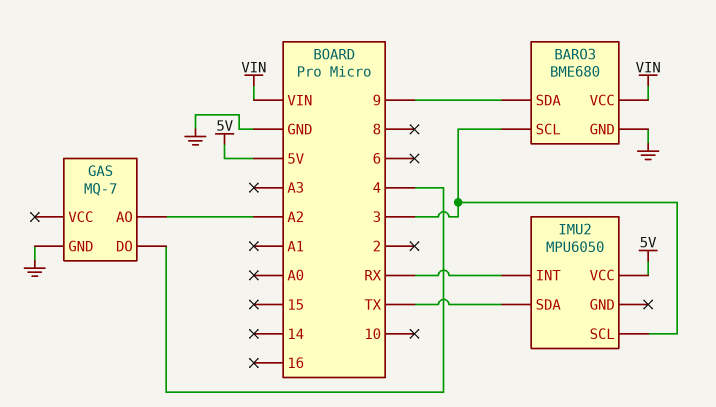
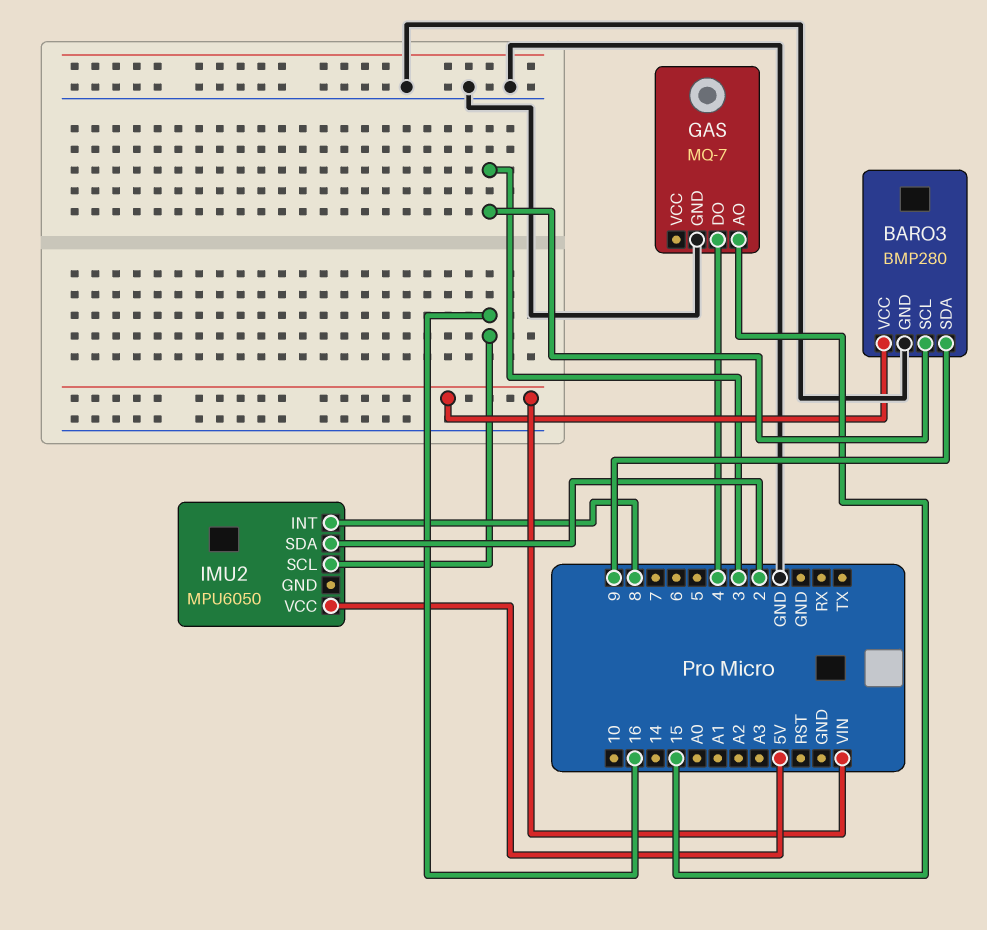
BARO3: BME680 -> BMP280
GAS pin AO: A2 -> 15
IMU2 pin INT: RX -> 8
IMU2 pin SCL: 3 -> 16
IMU2 pin SDA: TX -> 2

